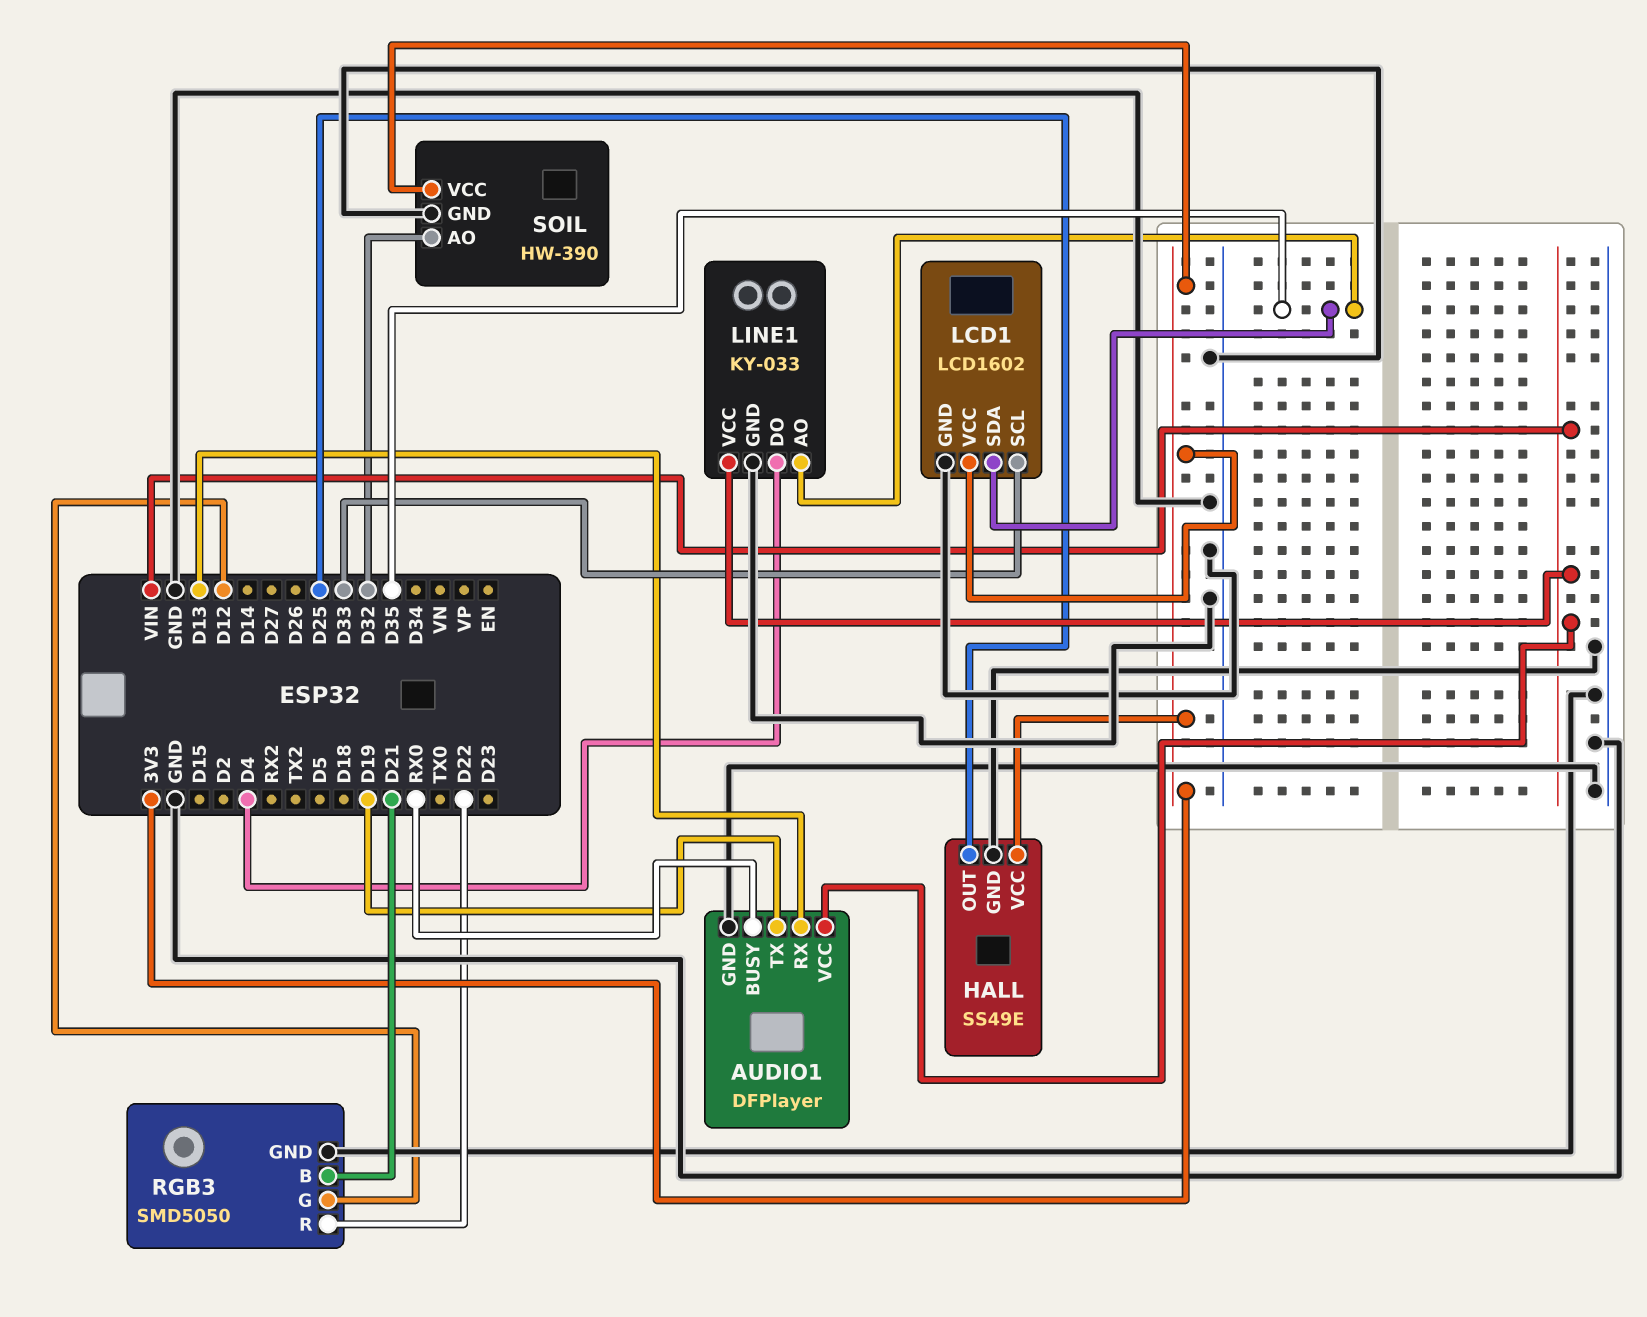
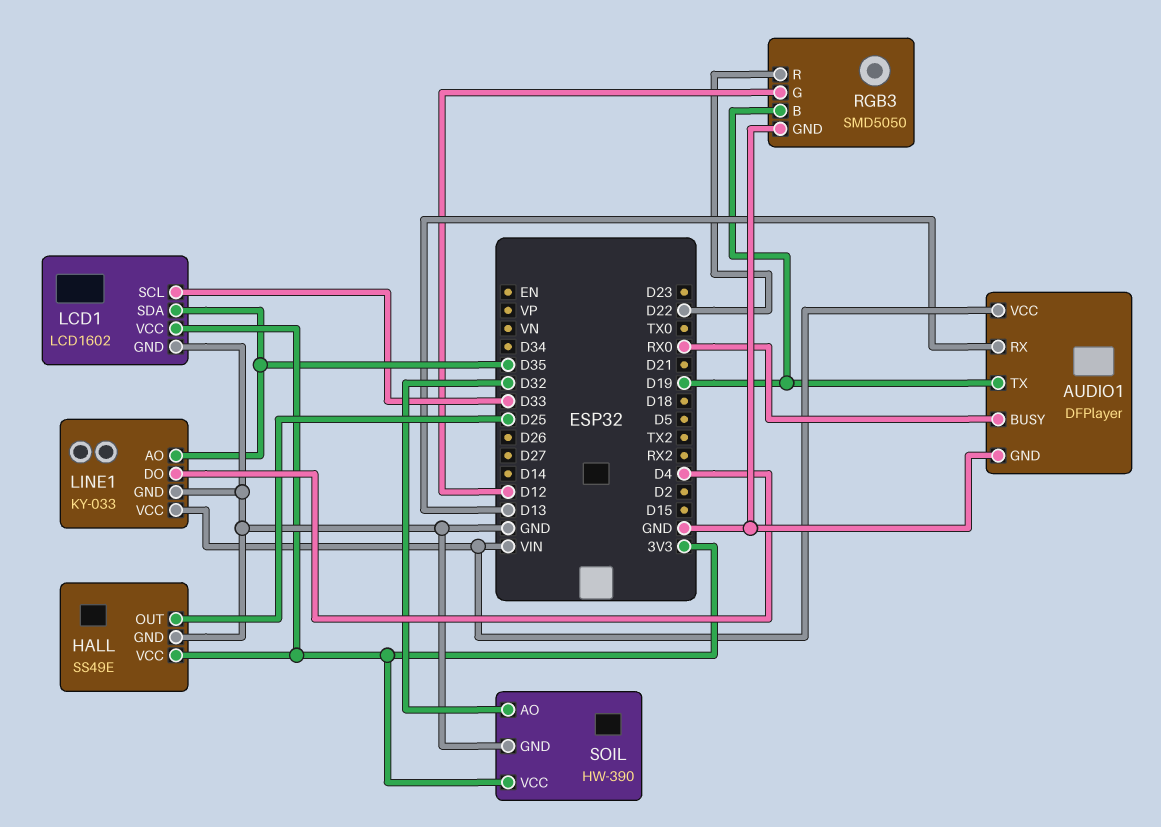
RGB3 pin B: D21 -> D19

